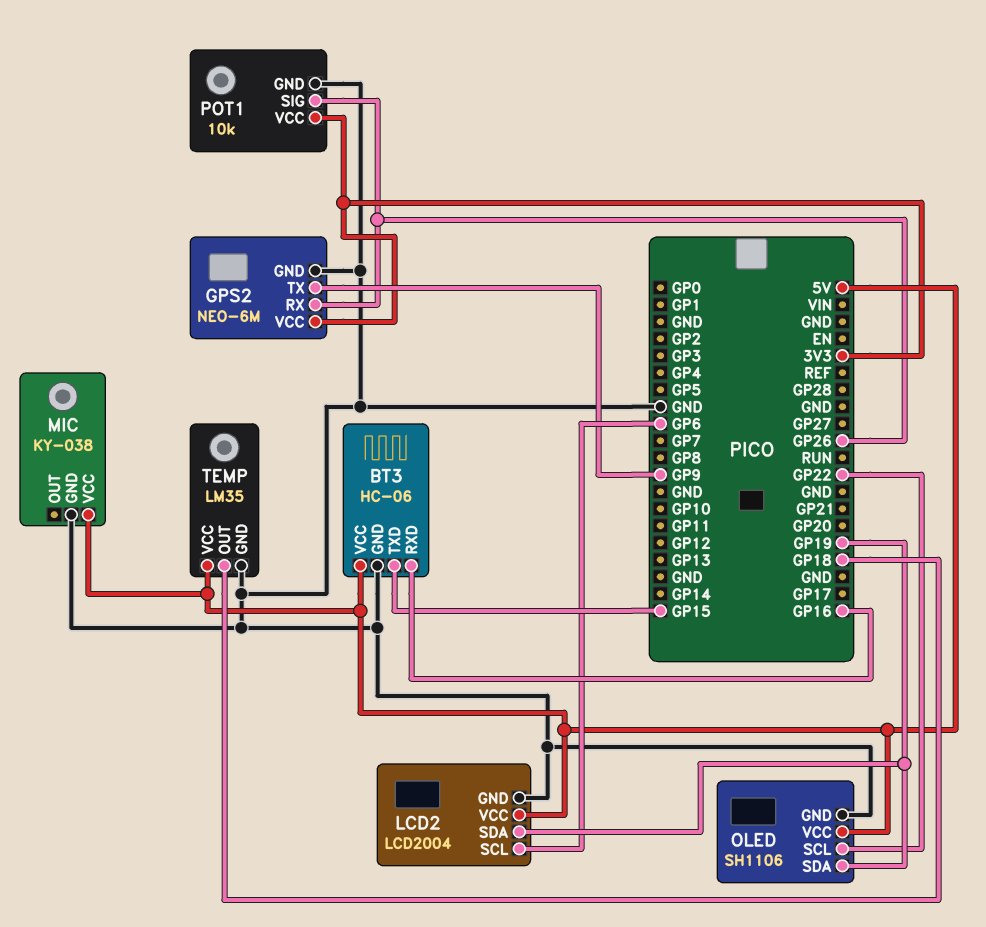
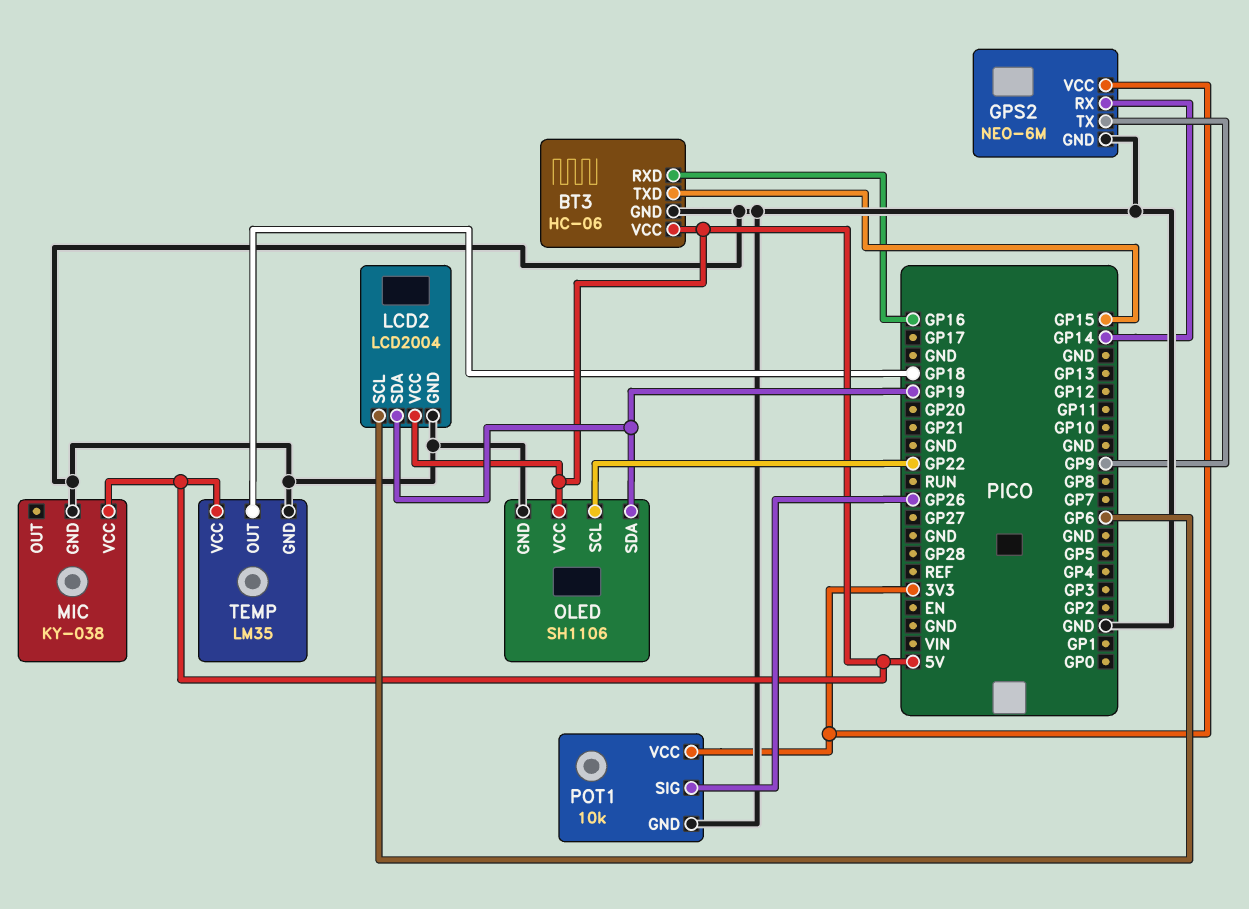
GPS2 pin RX: GP26 -> GP14

